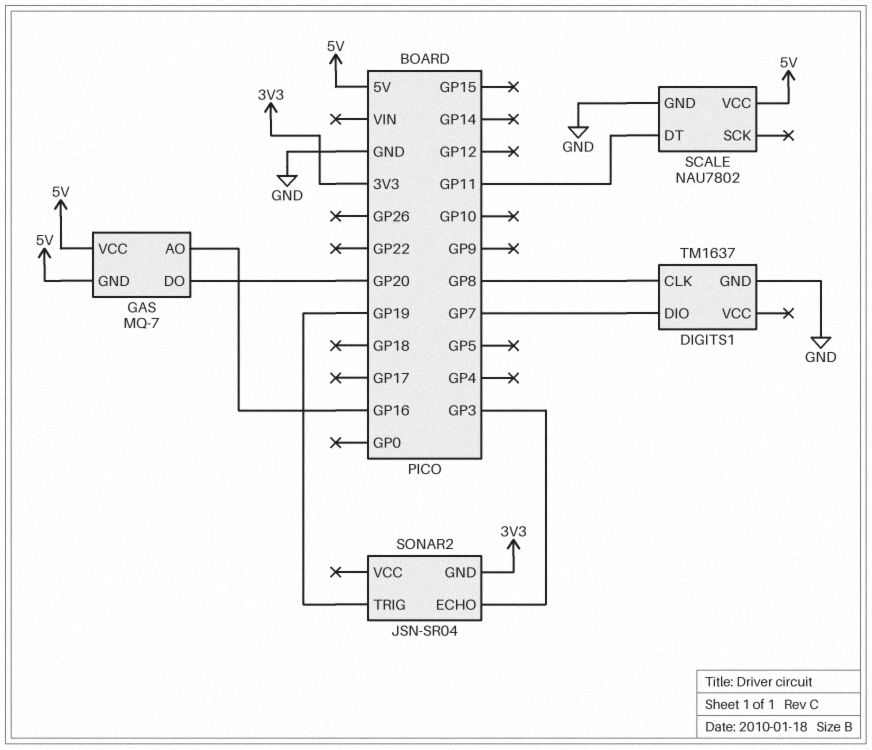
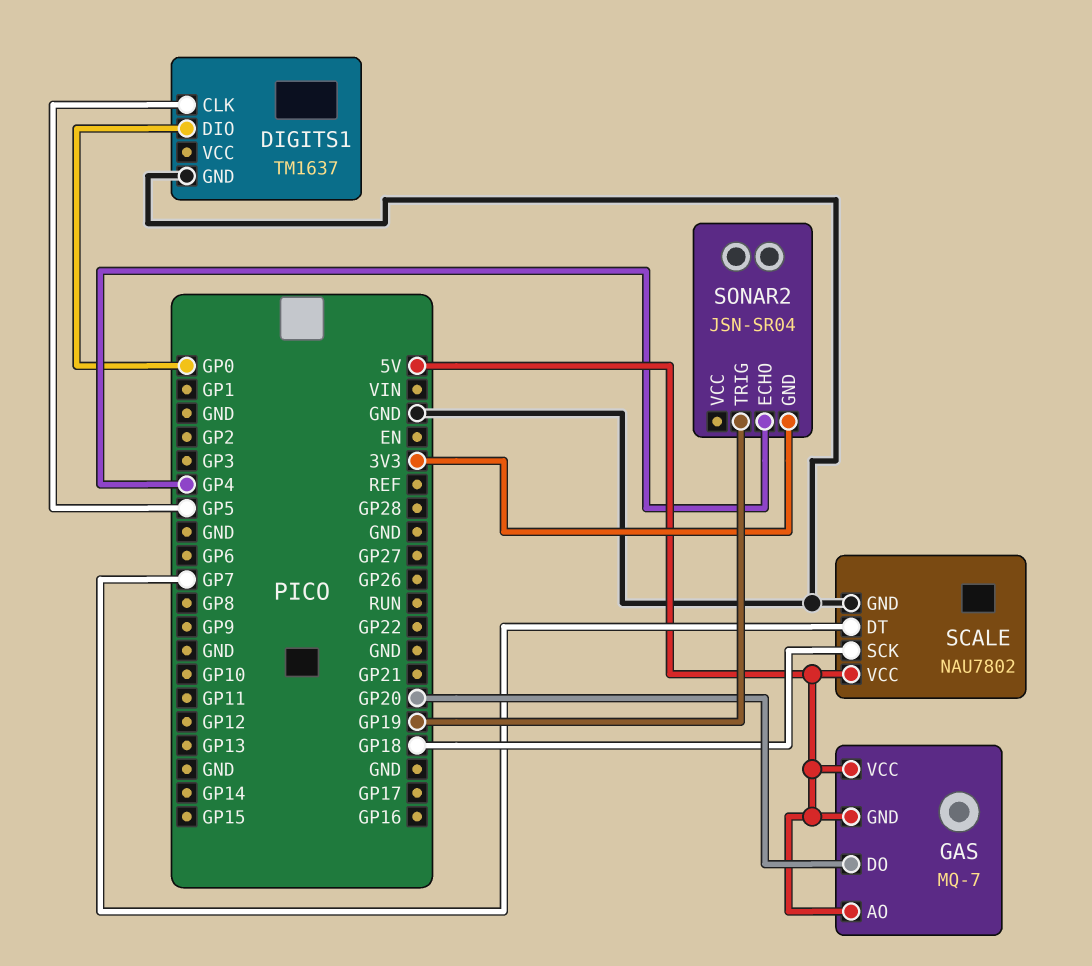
DIGITS1 pin CLK: GP8 -> GP5
DIGITS1 pin DIO: GP7 -> GP0
GAS pin AO: GP16 -> 5V
SCALE pin DT: GP11 -> GP7
SCALE pin SCK: none -> GP18
SONAR2 pin ECHO: GP3 -> GP4

